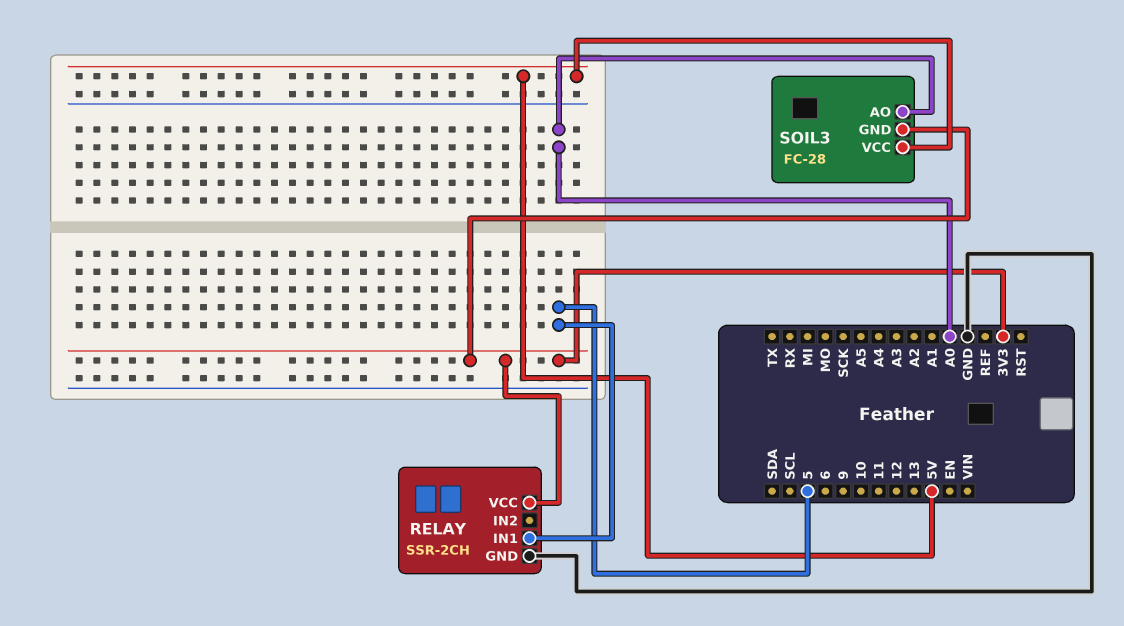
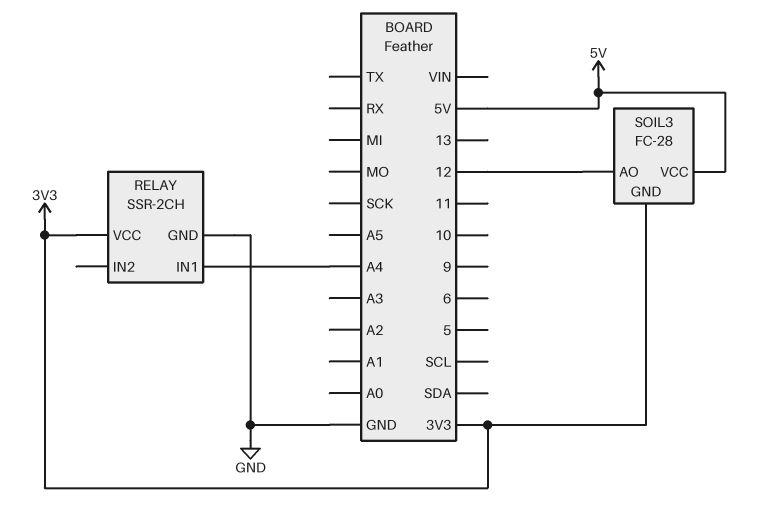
RELAY pin IN1: 5 -> A4
SOIL3 pin AO: A0 -> 12

